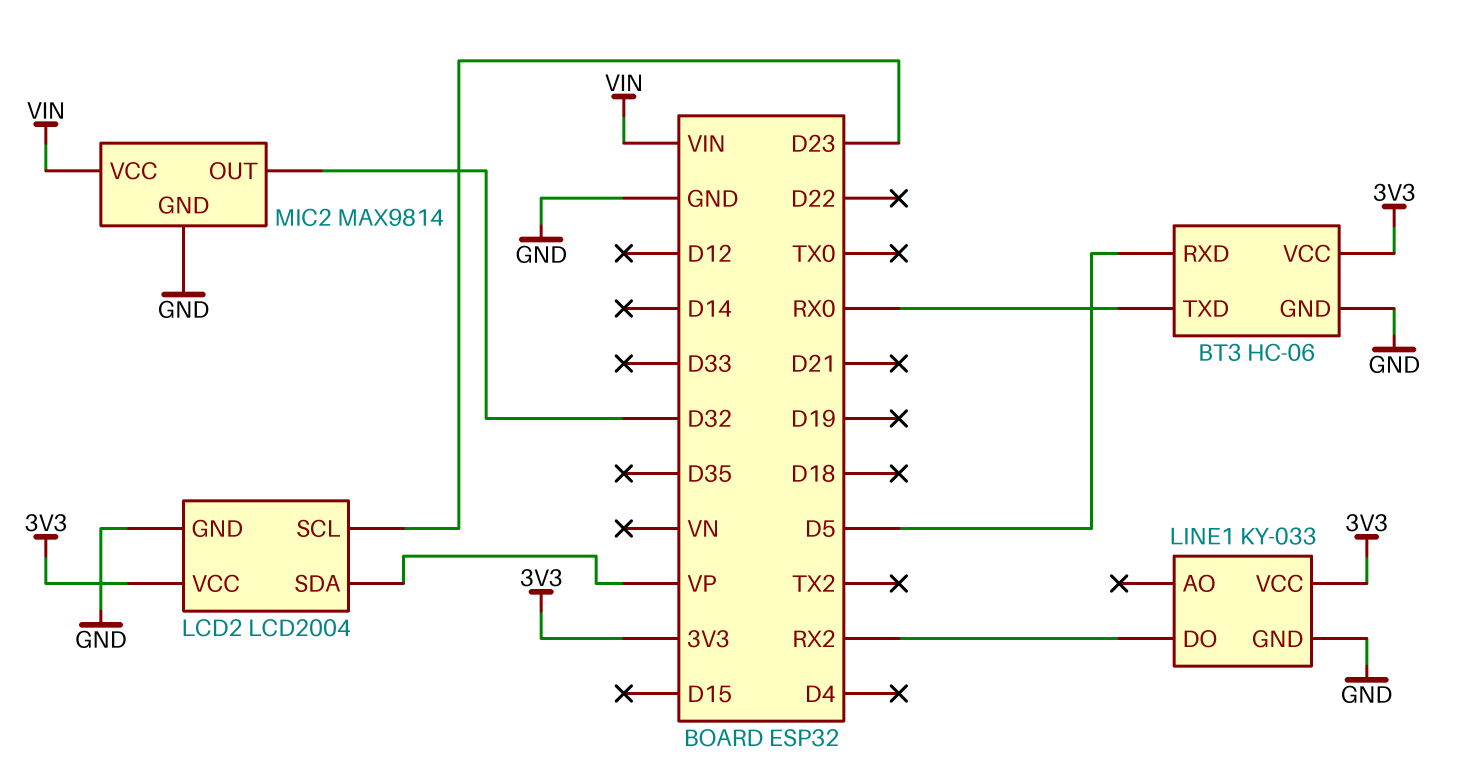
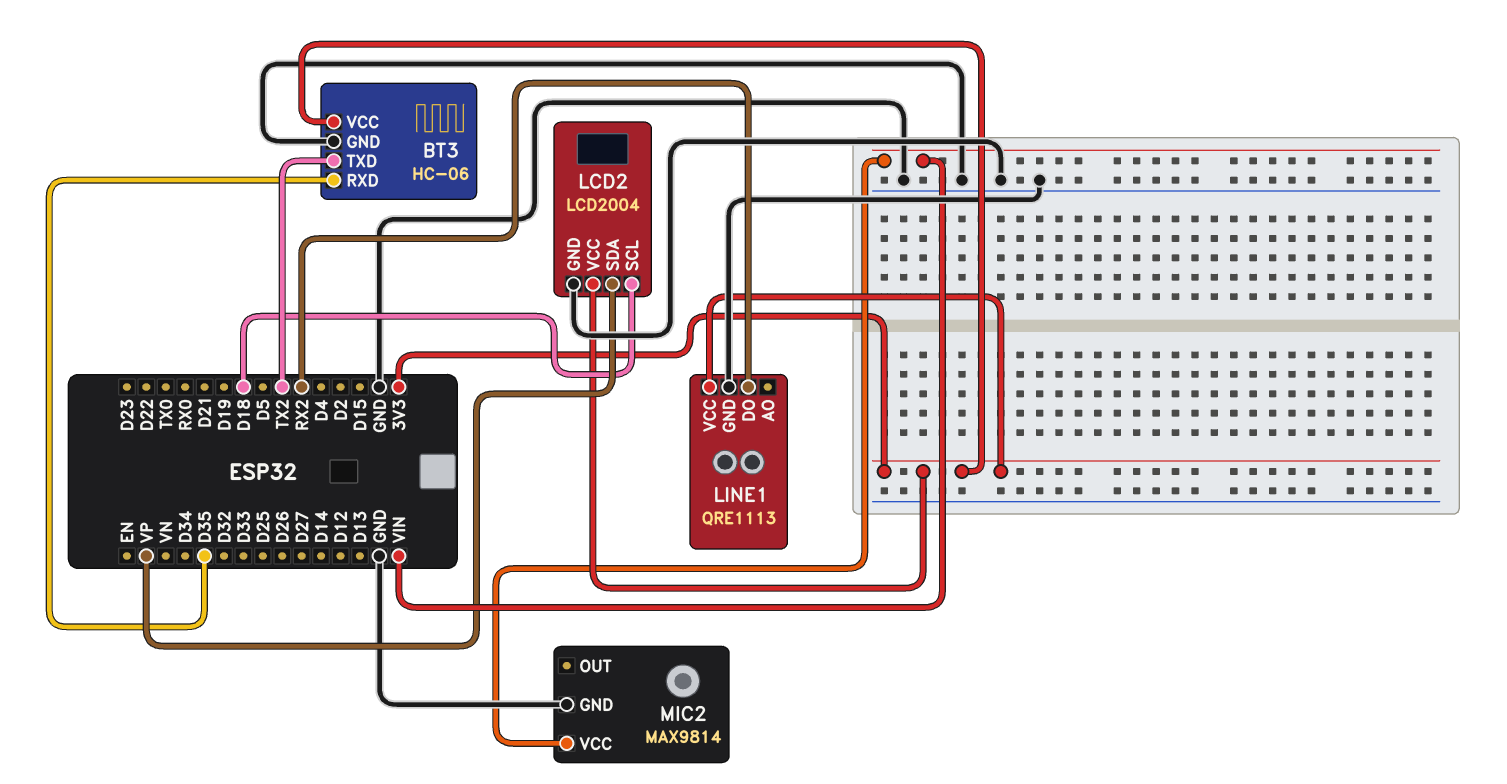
BT3 pin RXD: D5 -> D35
BT3 pin TXD: RX0 -> TX2
LCD2 pin SCL: D23 -> D18
LINE1: KY-033 -> QRE1113
MIC2 pin OUT: D32 -> none

